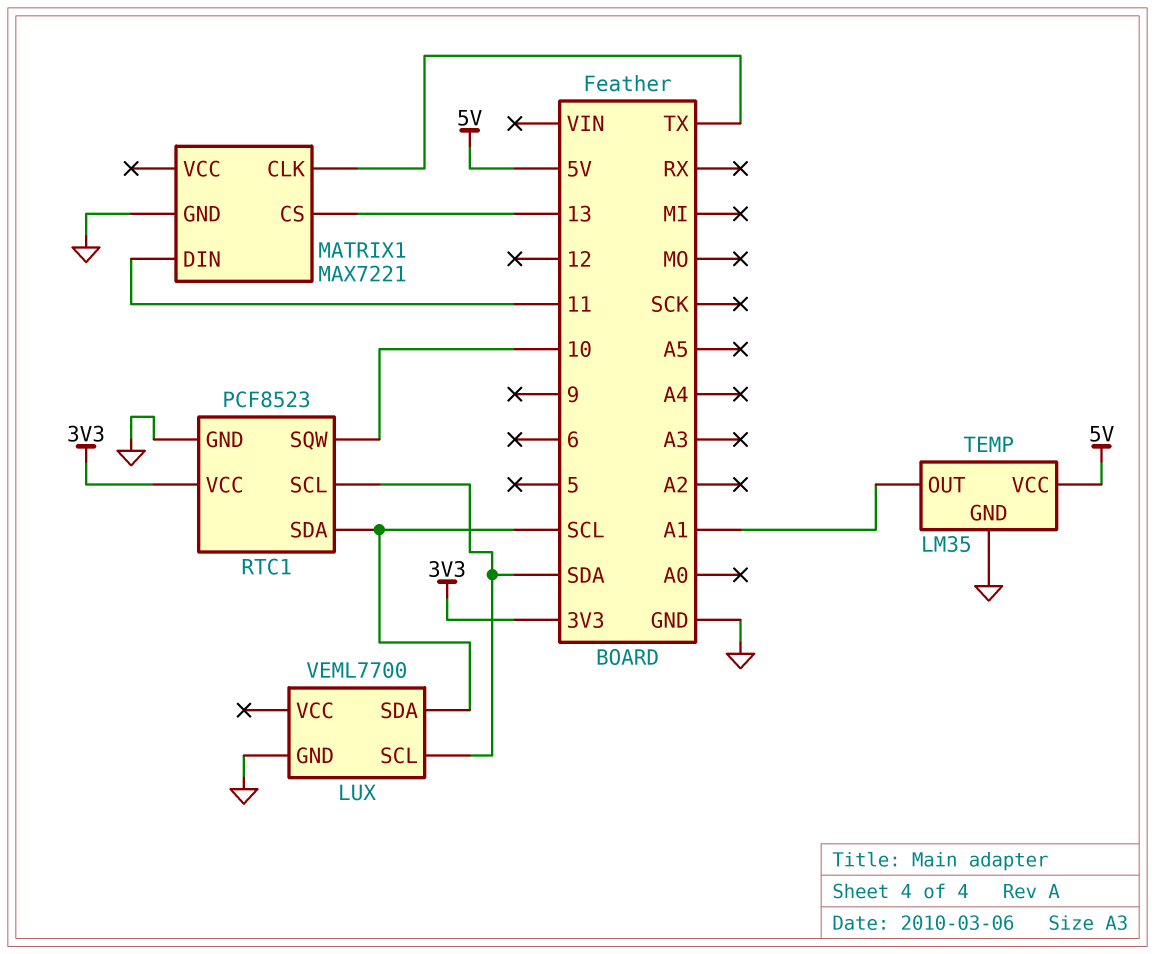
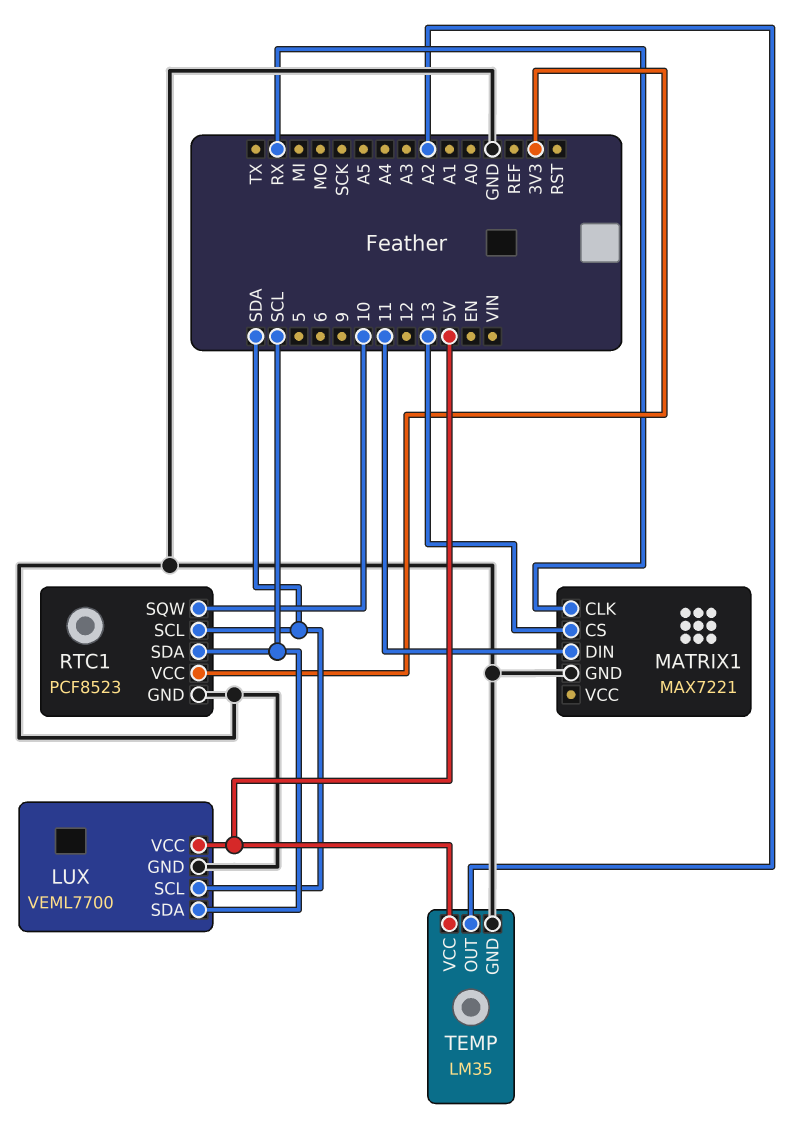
LUX pin VCC: none -> 5V
MATRIX1 pin CLK: TX -> RX
TEMP pin OUT: A1 -> A2

